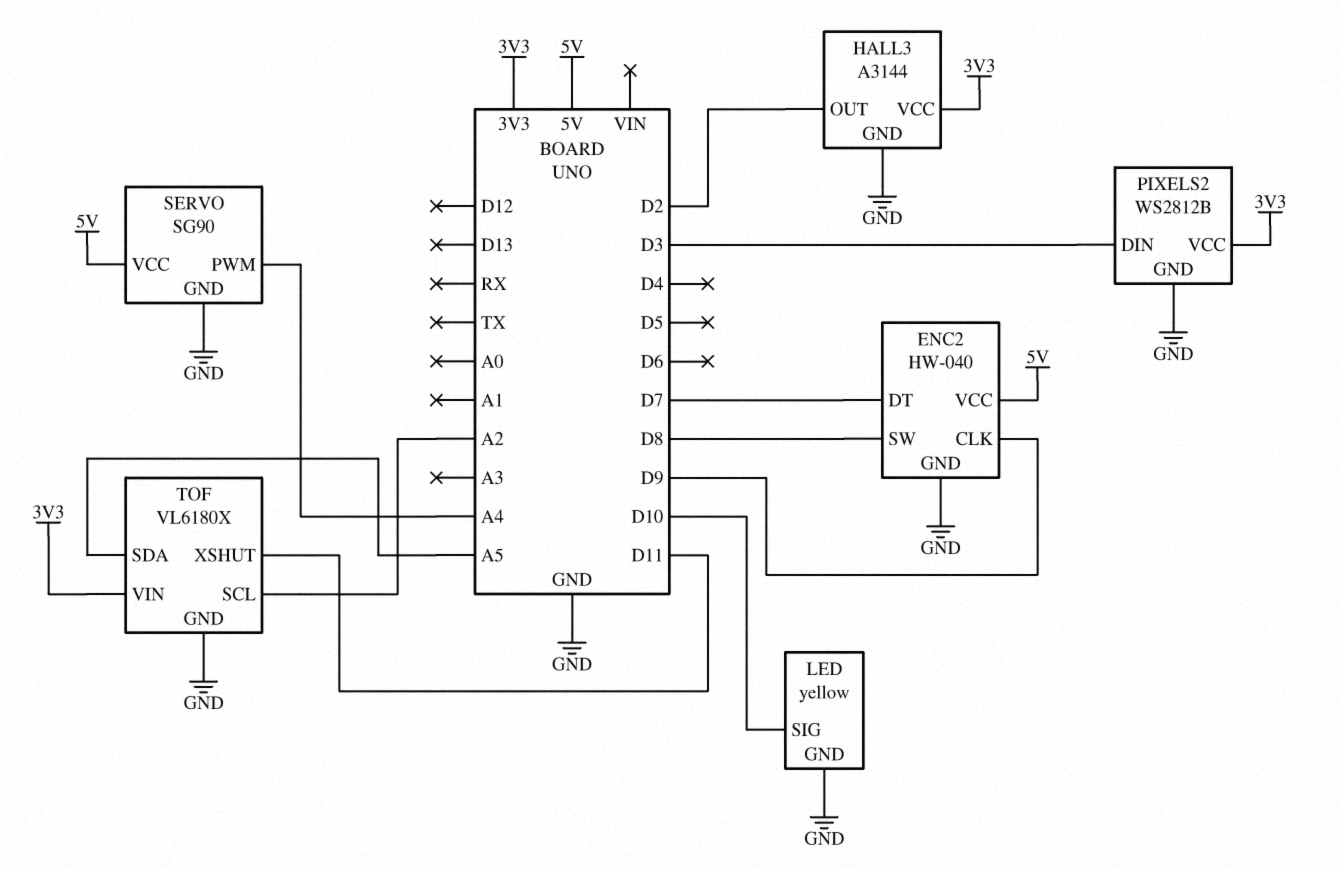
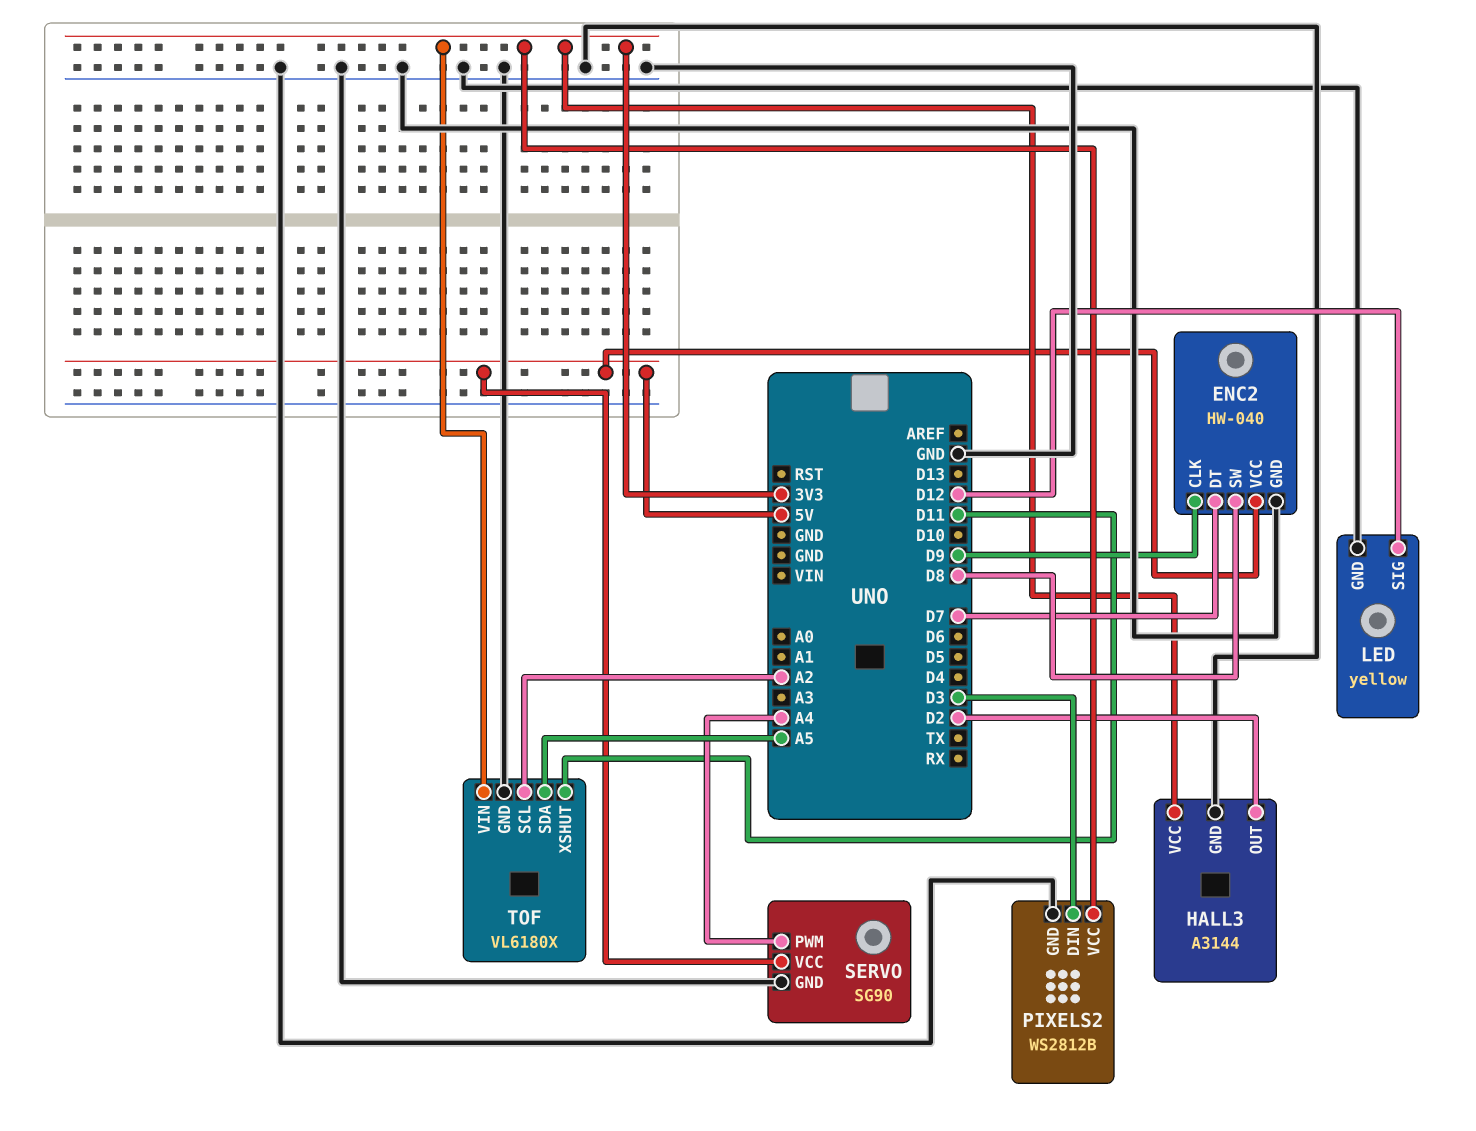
LED pin SIG: D10 -> D12

